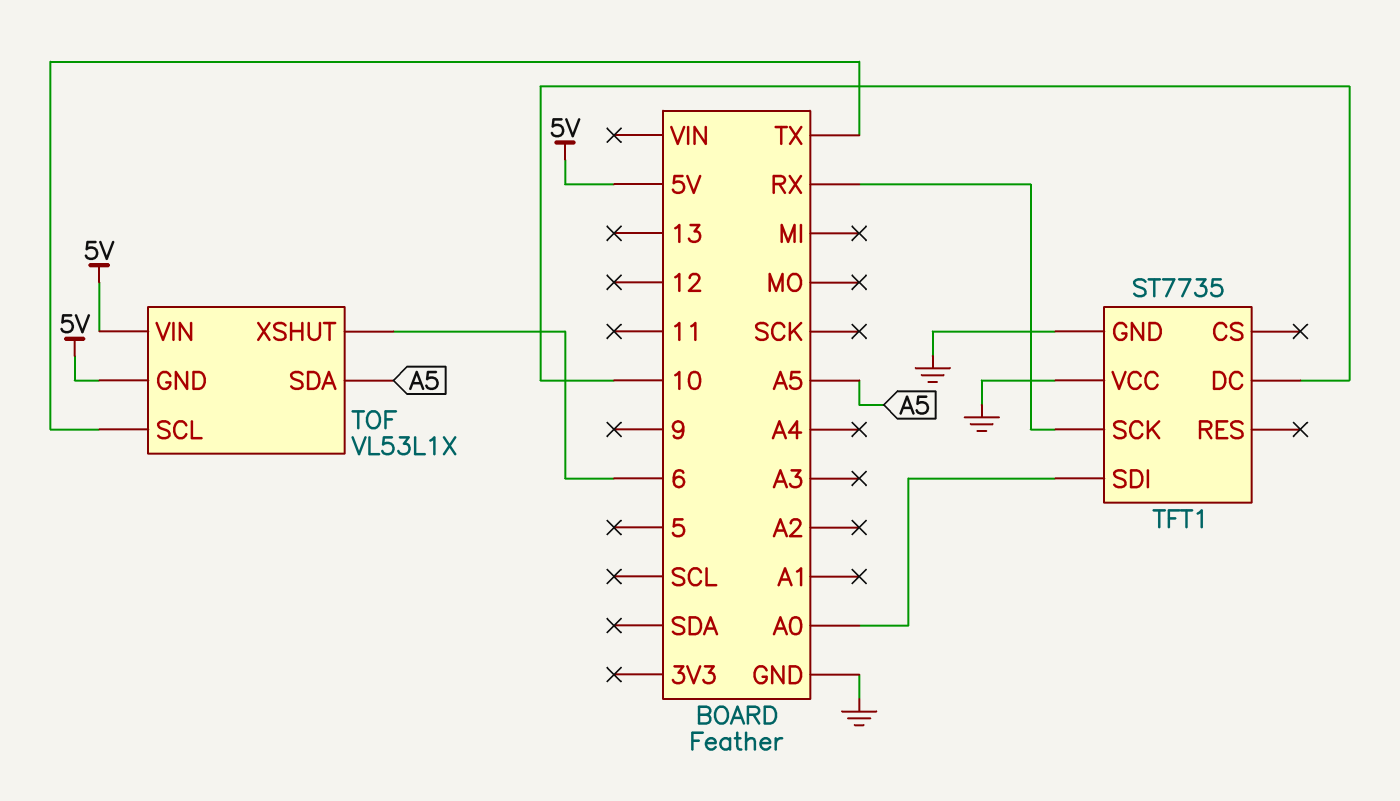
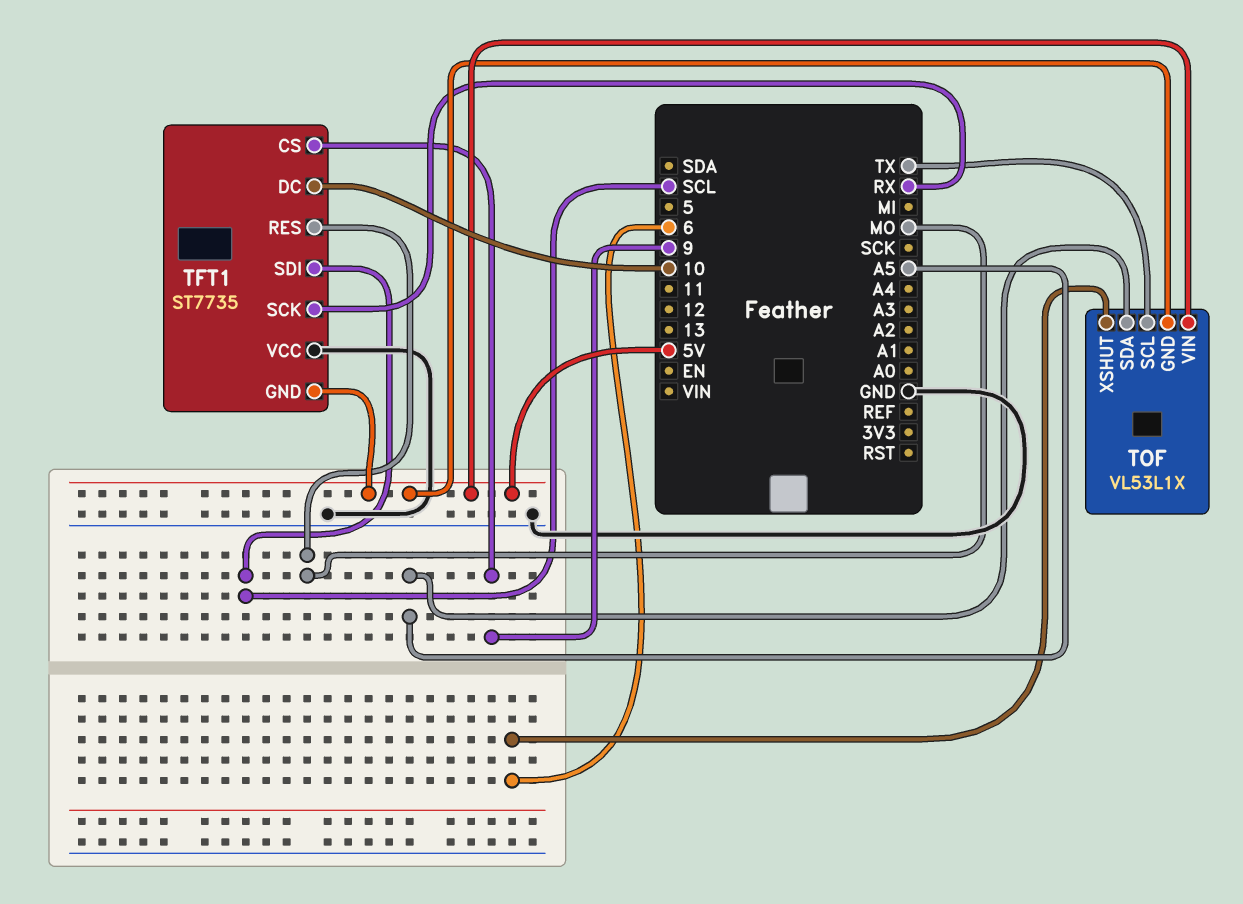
TFT1 pin CS: none -> 9
TFT1 pin GND: GND -> 5V
TFT1 pin RES: none -> MO
TFT1 pin SDI: A0 -> SCL

